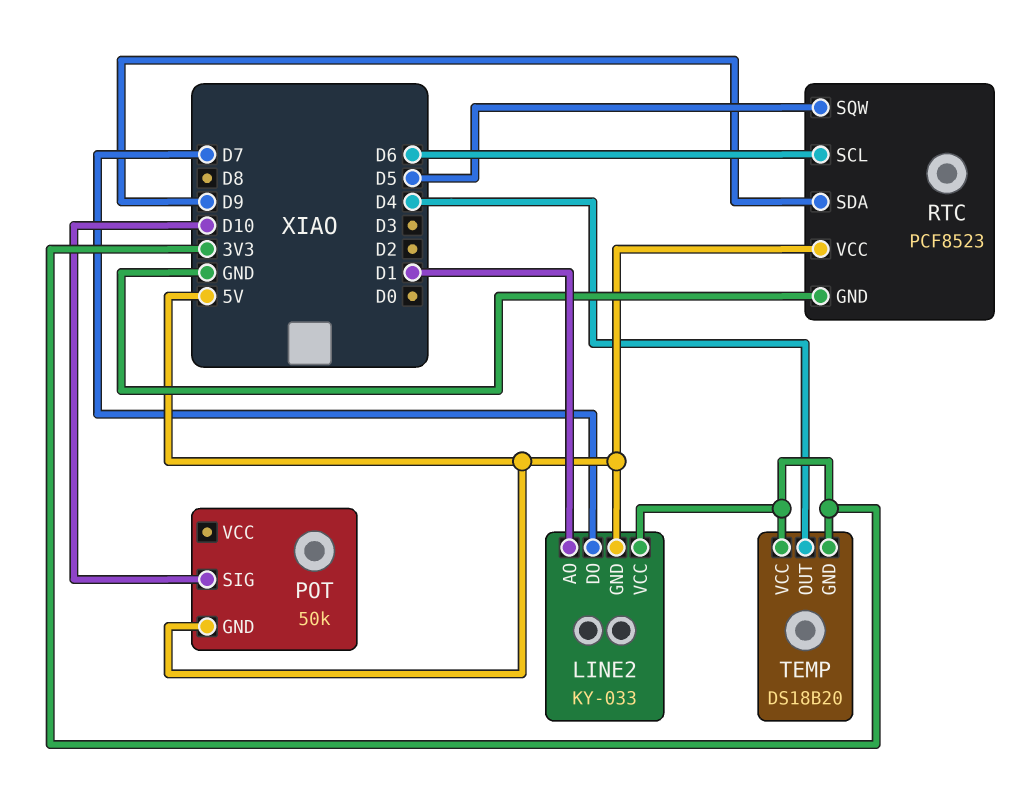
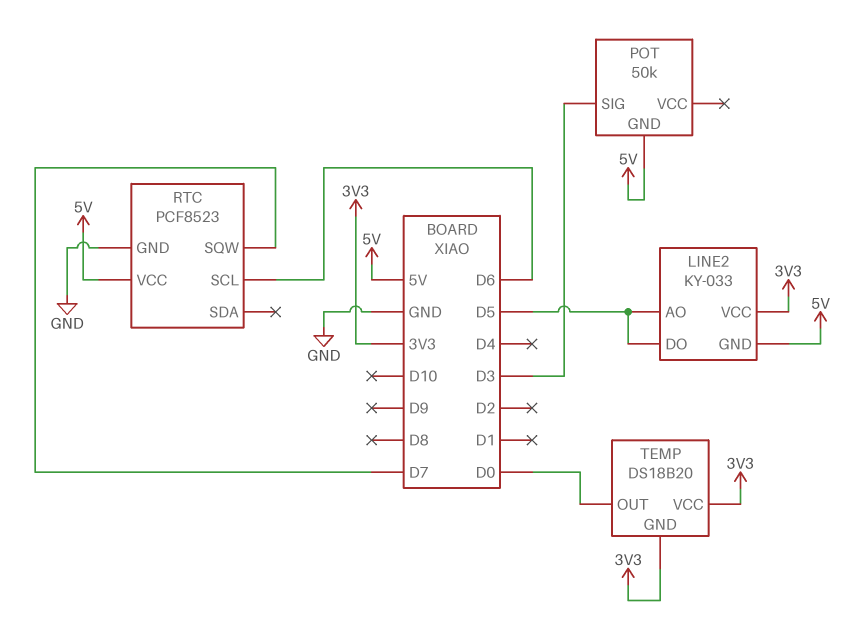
LINE2 pin AO: D1 -> D5
LINE2 pin DO: D7 -> D5
POT pin SIG: D10 -> D3
RTC pin SDA: D9 -> none
RTC pin SQW: D5 -> D7
TEMP pin OUT: D4 -> D0

